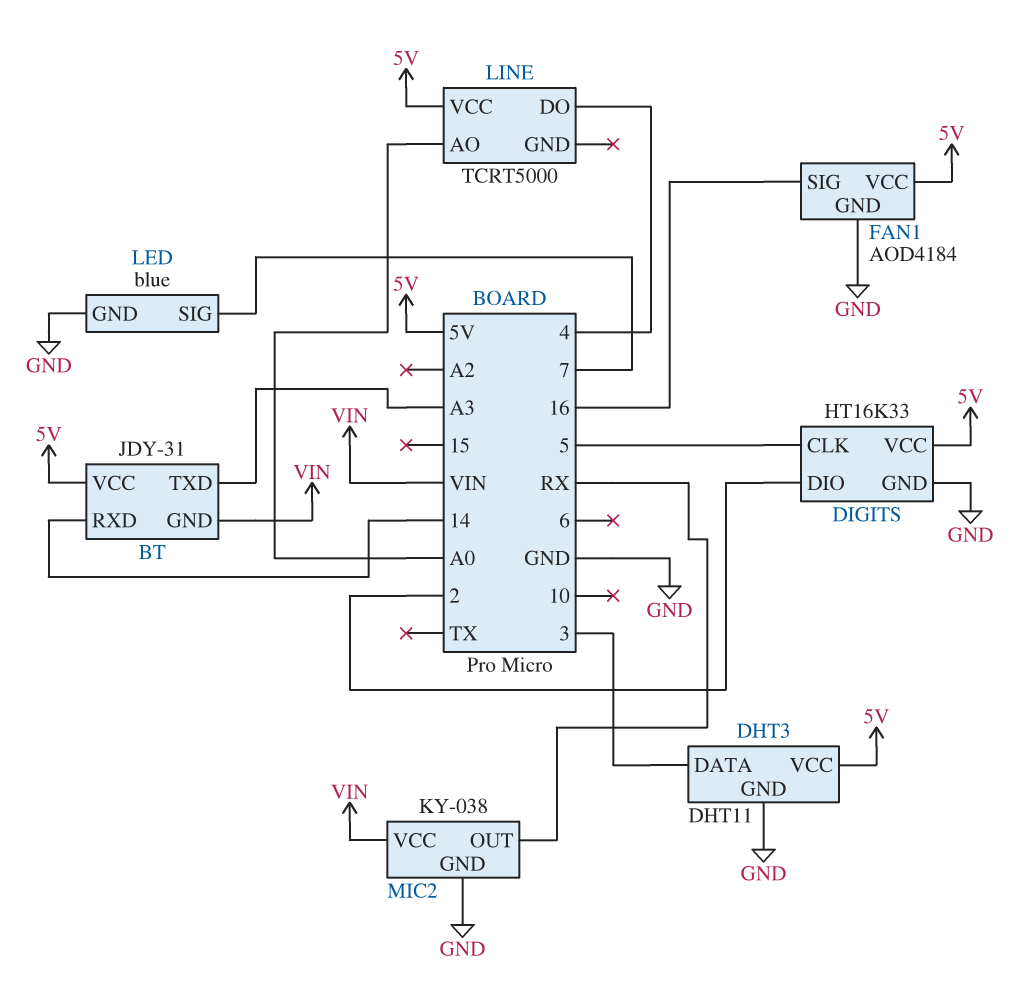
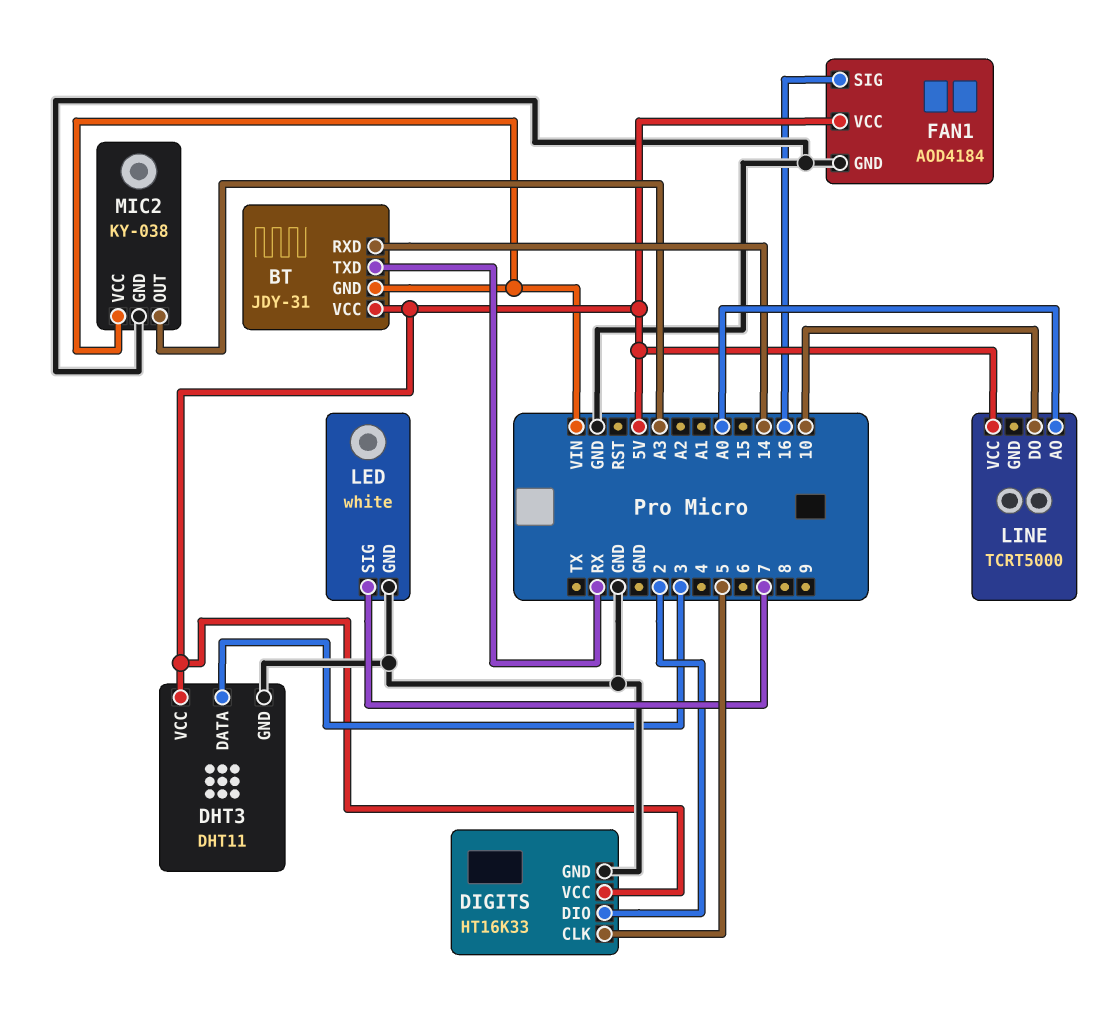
BT pin TXD: A3 -> RX
LED: blue -> white
LINE pin DO: 4 -> 10
MIC2 pin OUT: RX -> A3

